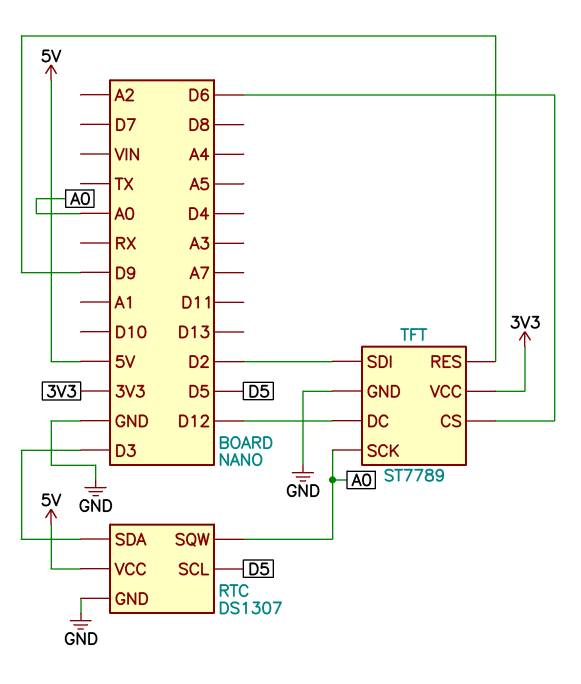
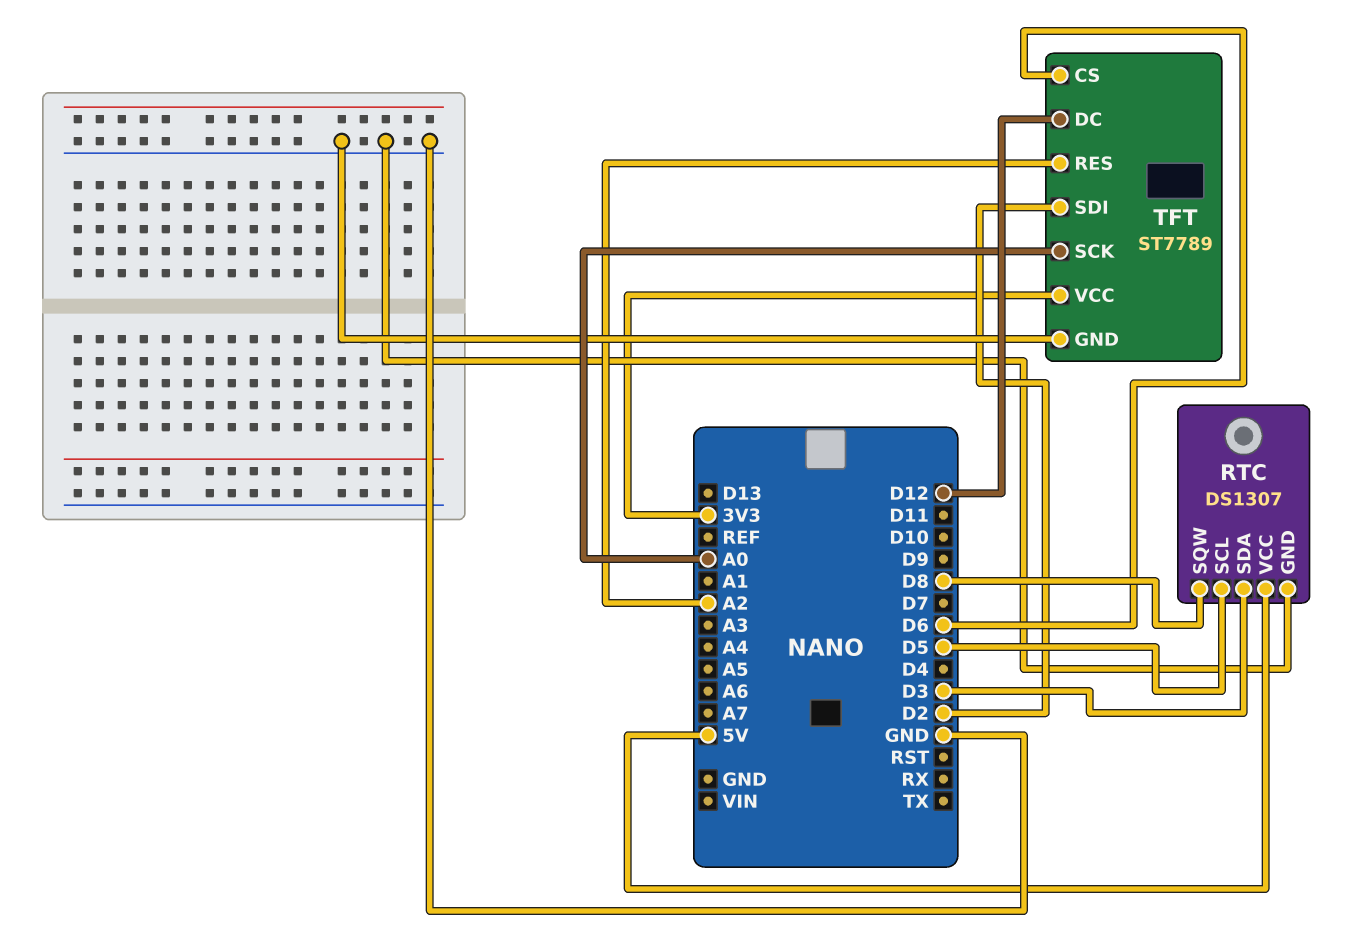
RTC pin SQW: A0 -> D8
TFT pin RES: D9 -> A2

